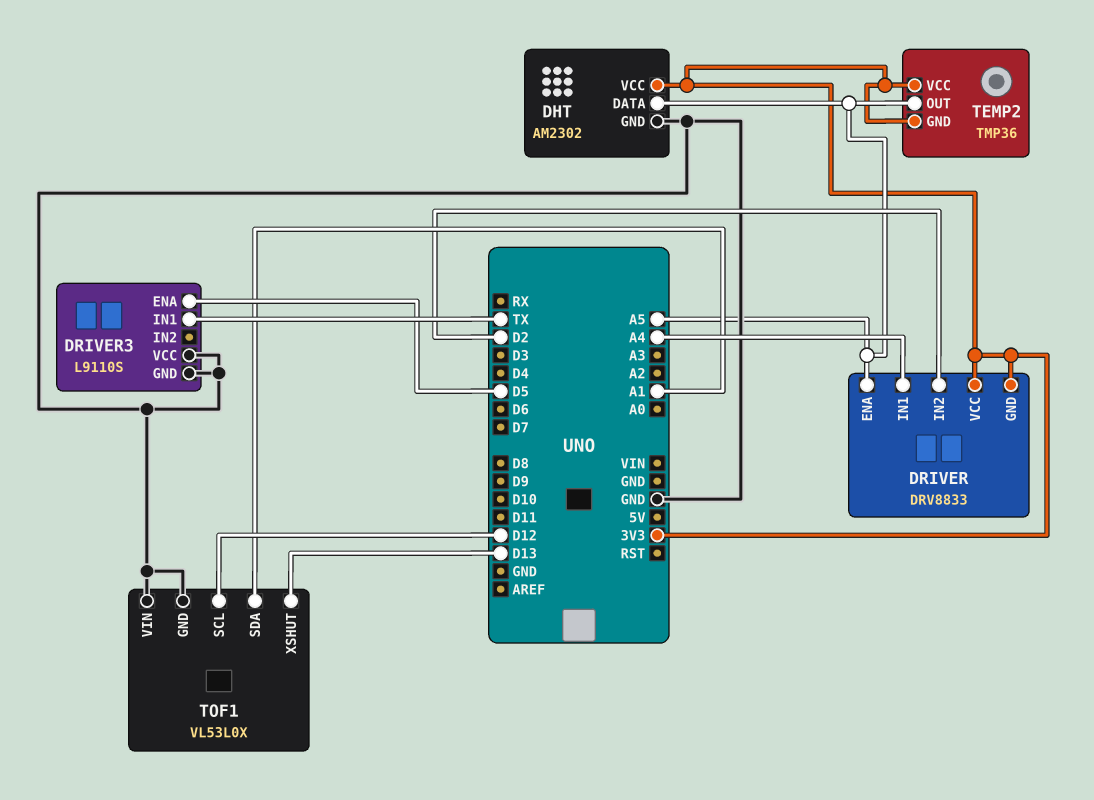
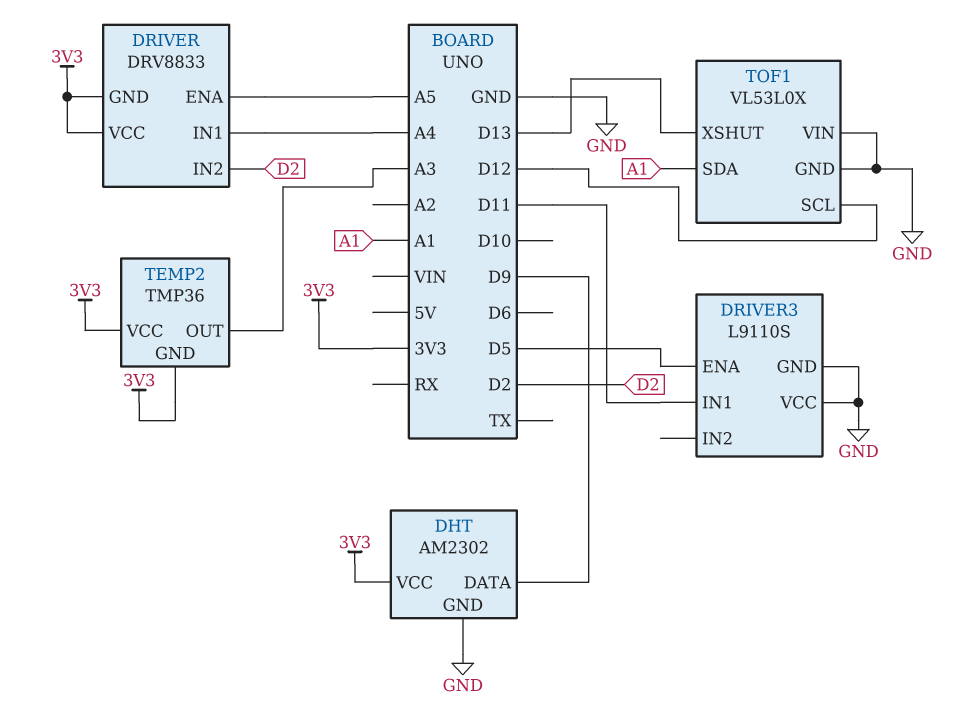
DHT pin DATA: A5 -> D9
DRIVER3 pin IN1: TX -> D11
TEMP2 pin OUT: A5 -> A3

